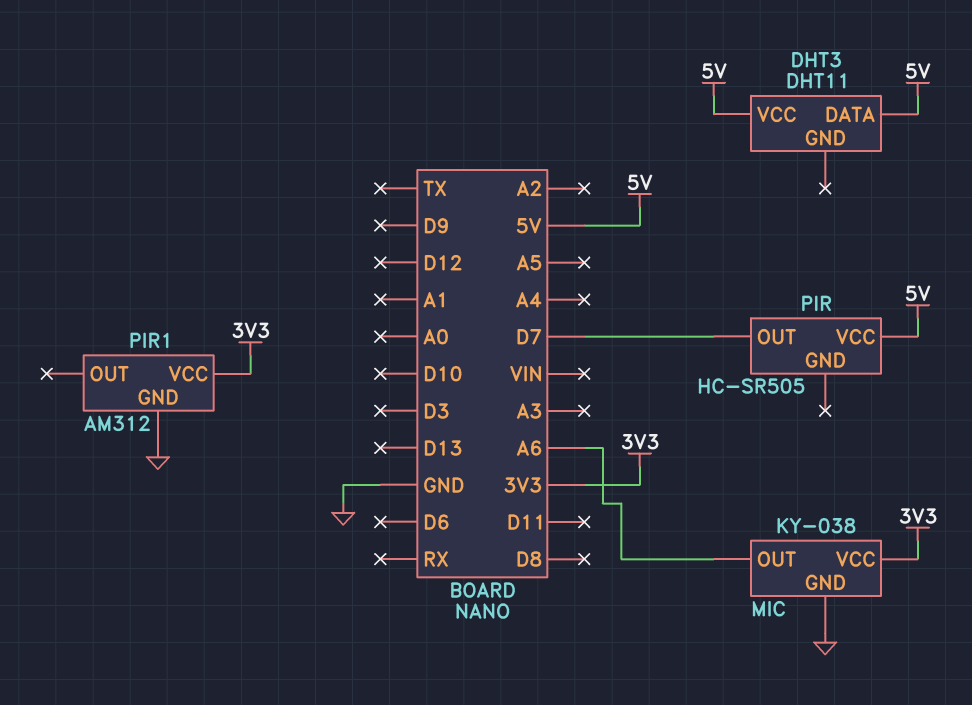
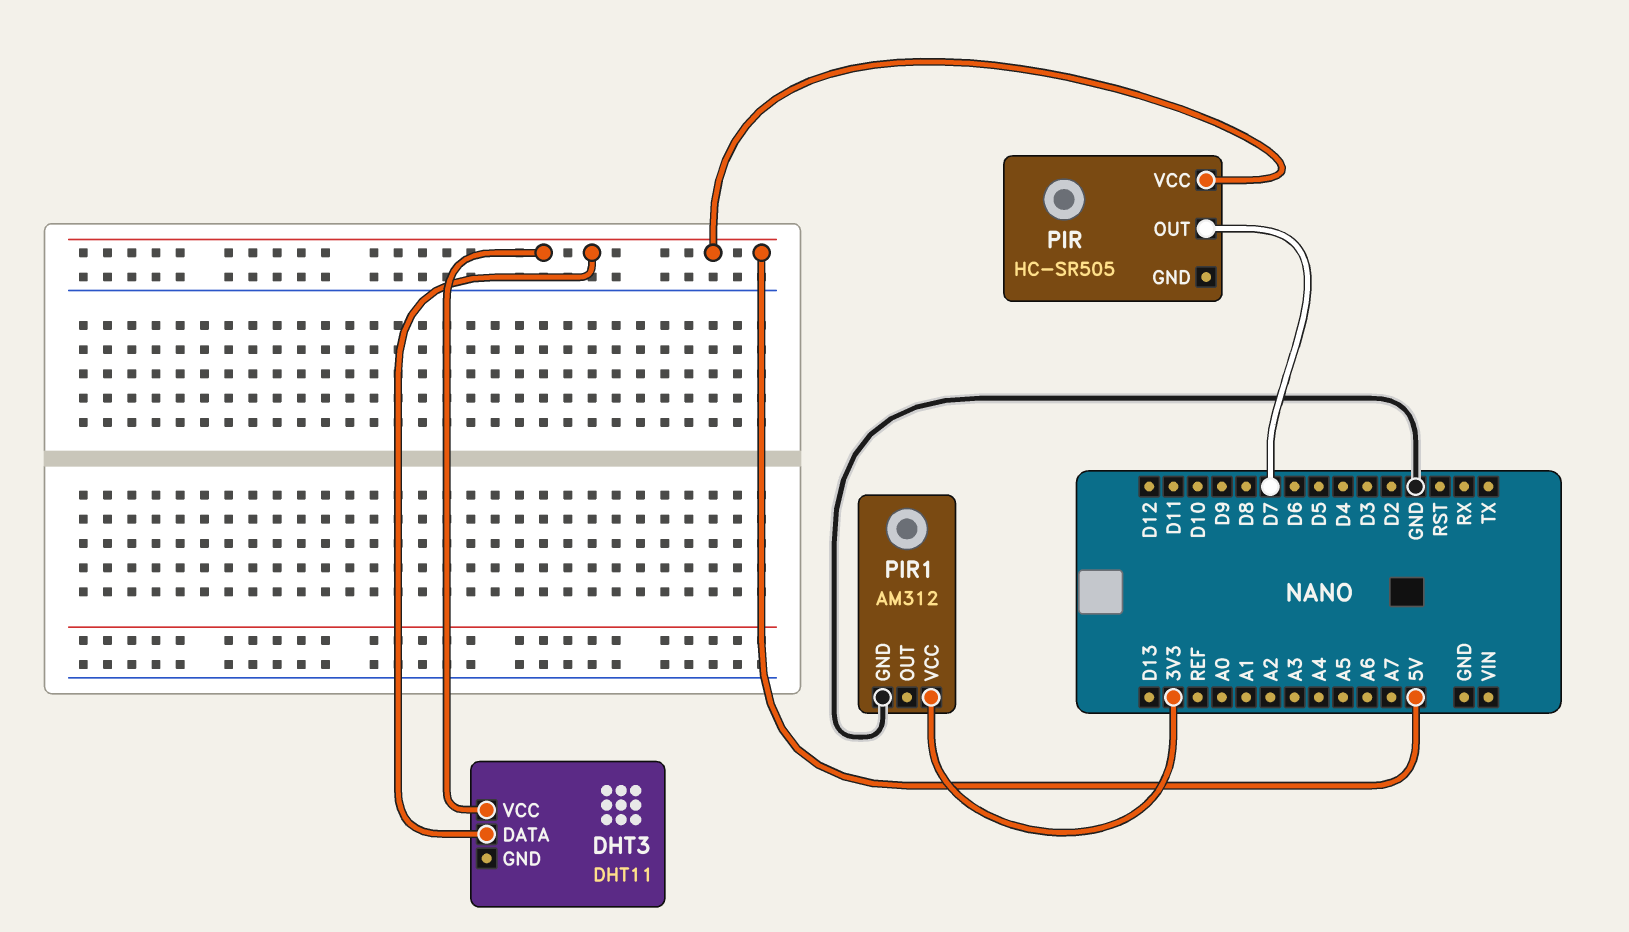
MIC: KY-038 -> none
MIC pin GND: GND -> none
MIC pin OUT: A6 -> none
MIC pin VCC: 3V3 -> none

